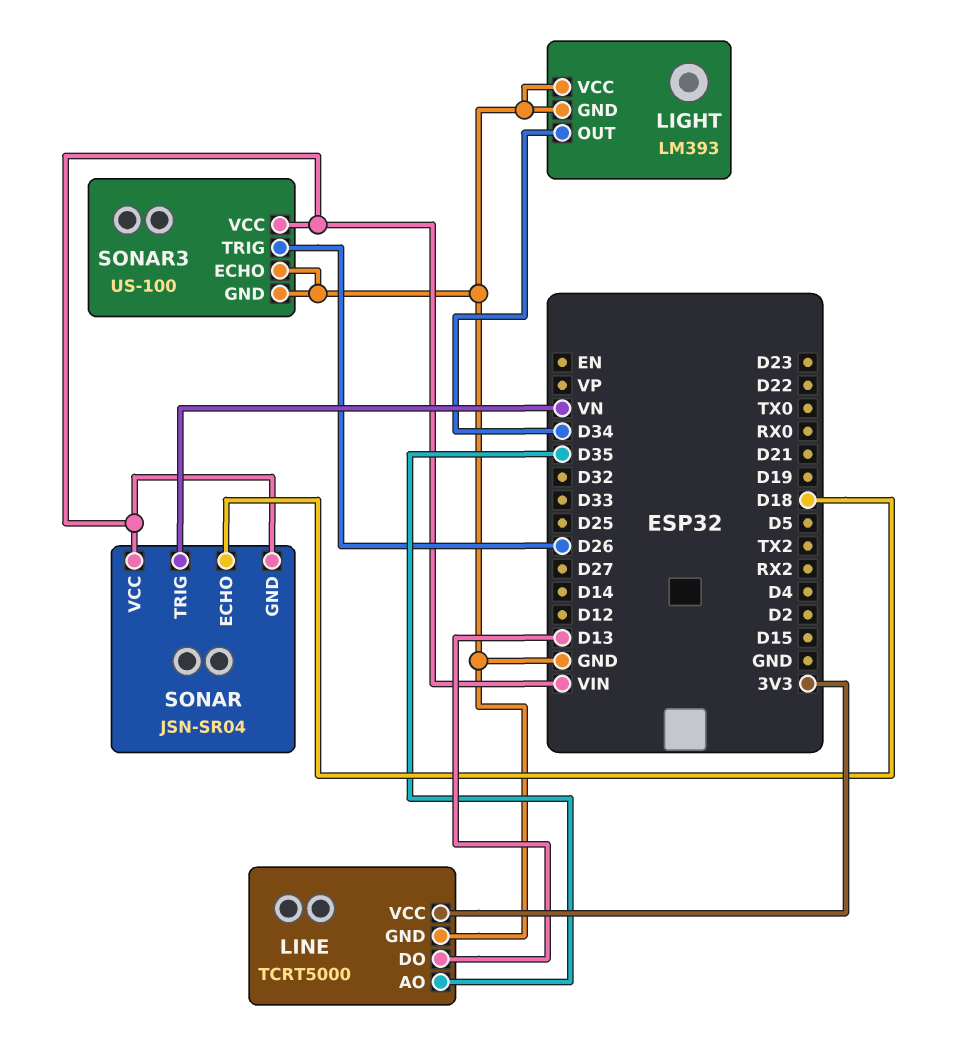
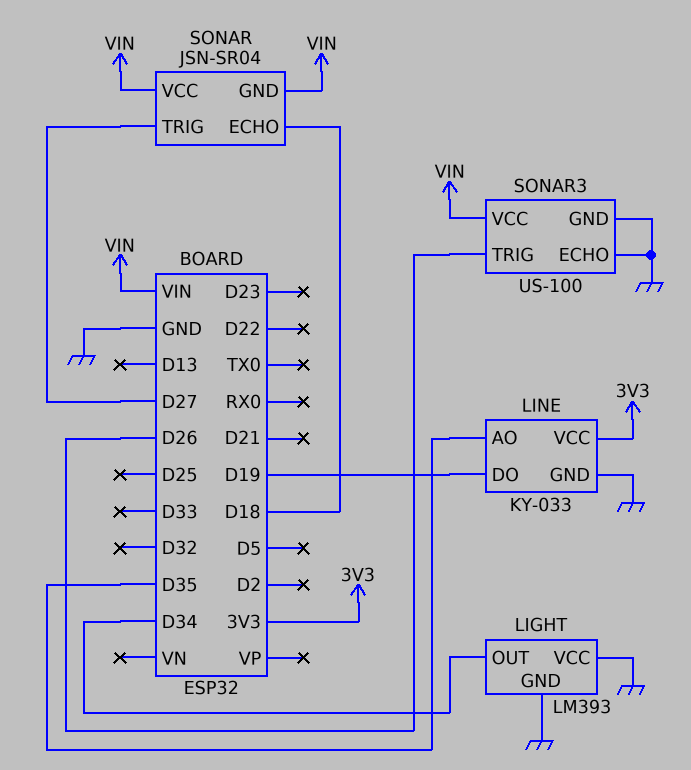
LINE: TCRT5000 -> KY-033
LINE pin DO: D13 -> D19
SONAR pin TRIG: VN -> D27

